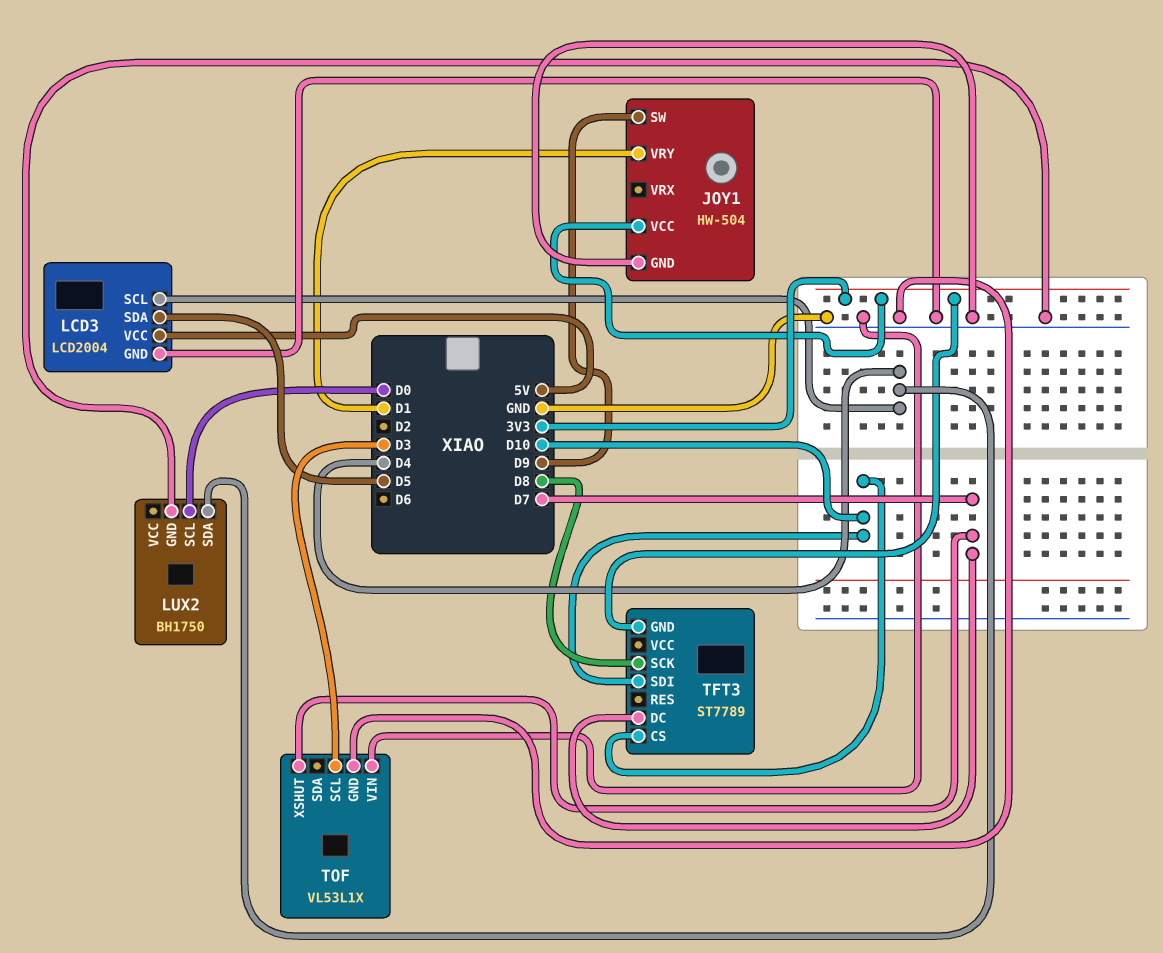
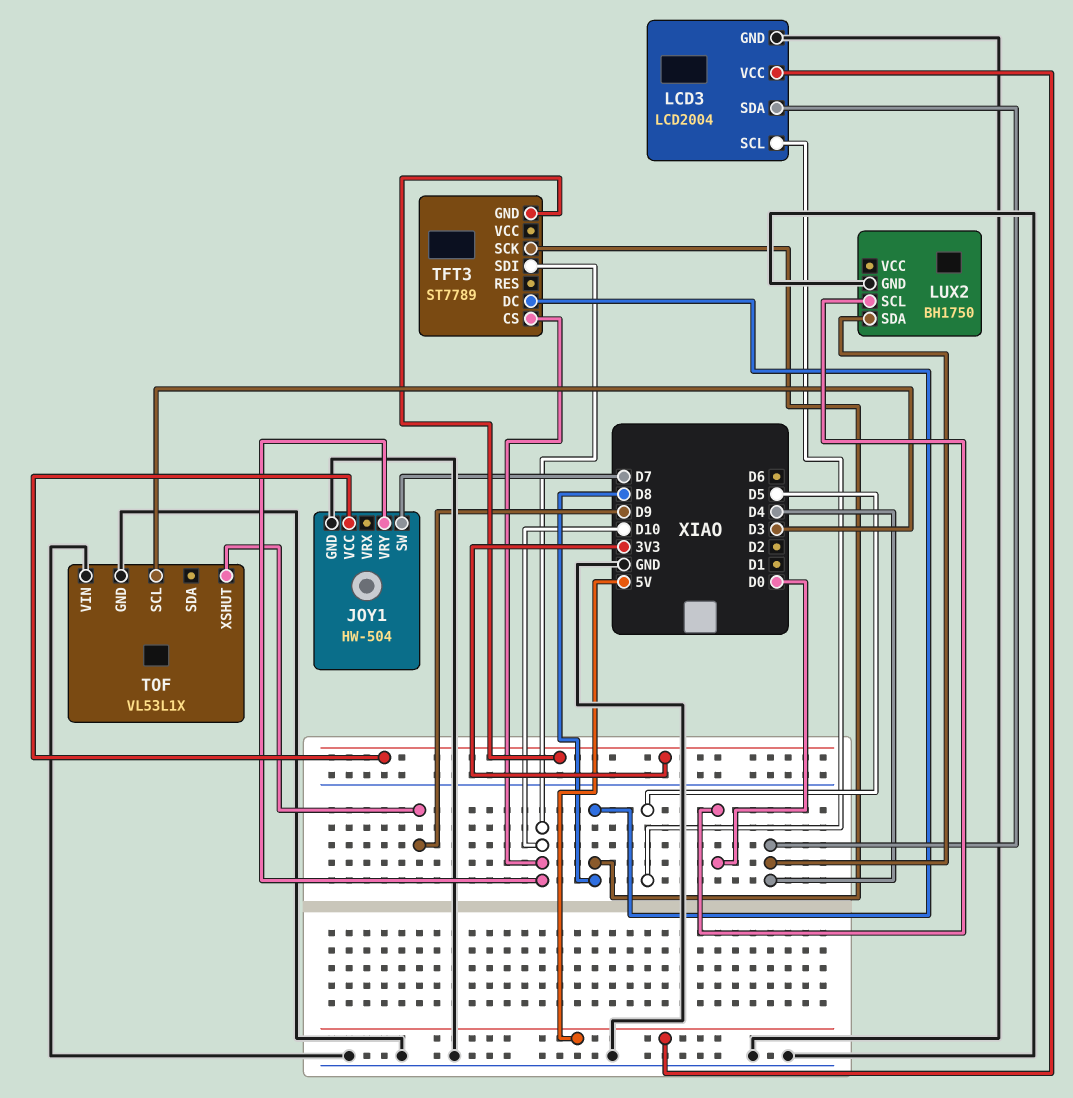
JOY1 pin SW: D9 -> D7
JOY1 pin VRY: D1 -> D10
LCD3 pin SCL: D4 -> D5
LCD3 pin SDA: D5 -> D4
TFT3 pin DC: D7 -> D8
TOF pin XSHUT: D7 -> D9

